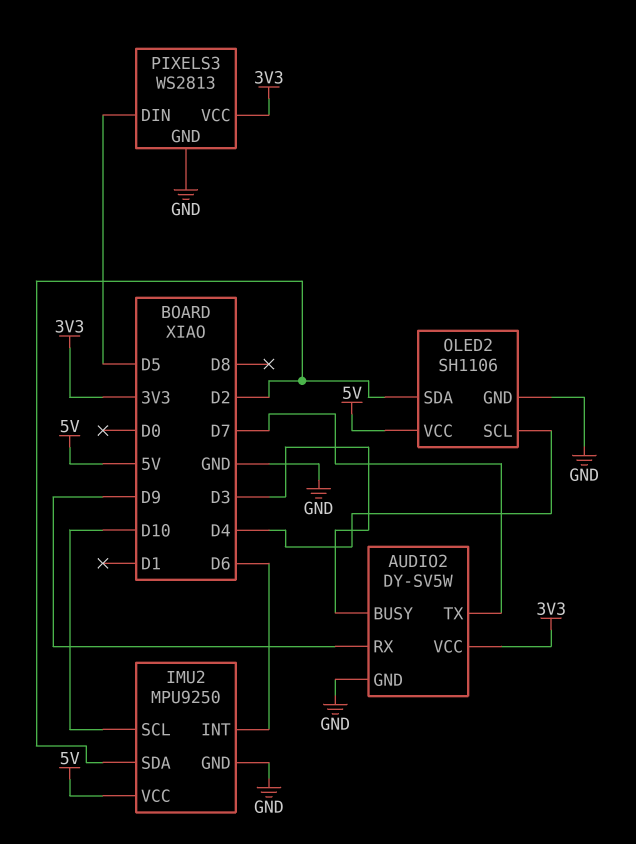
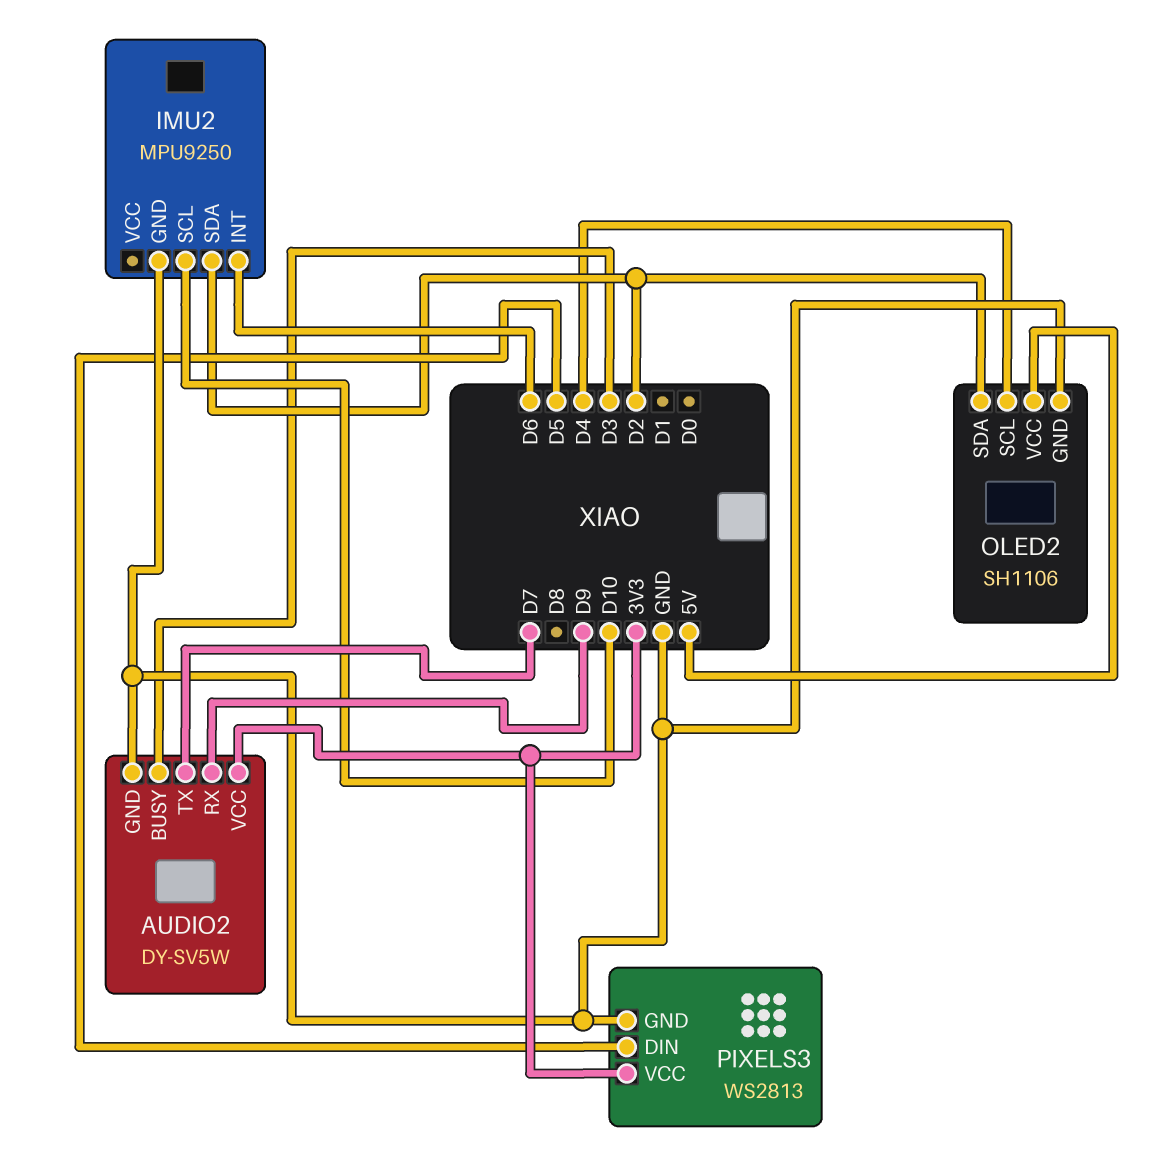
IMU2 pin VCC: 5V -> none

